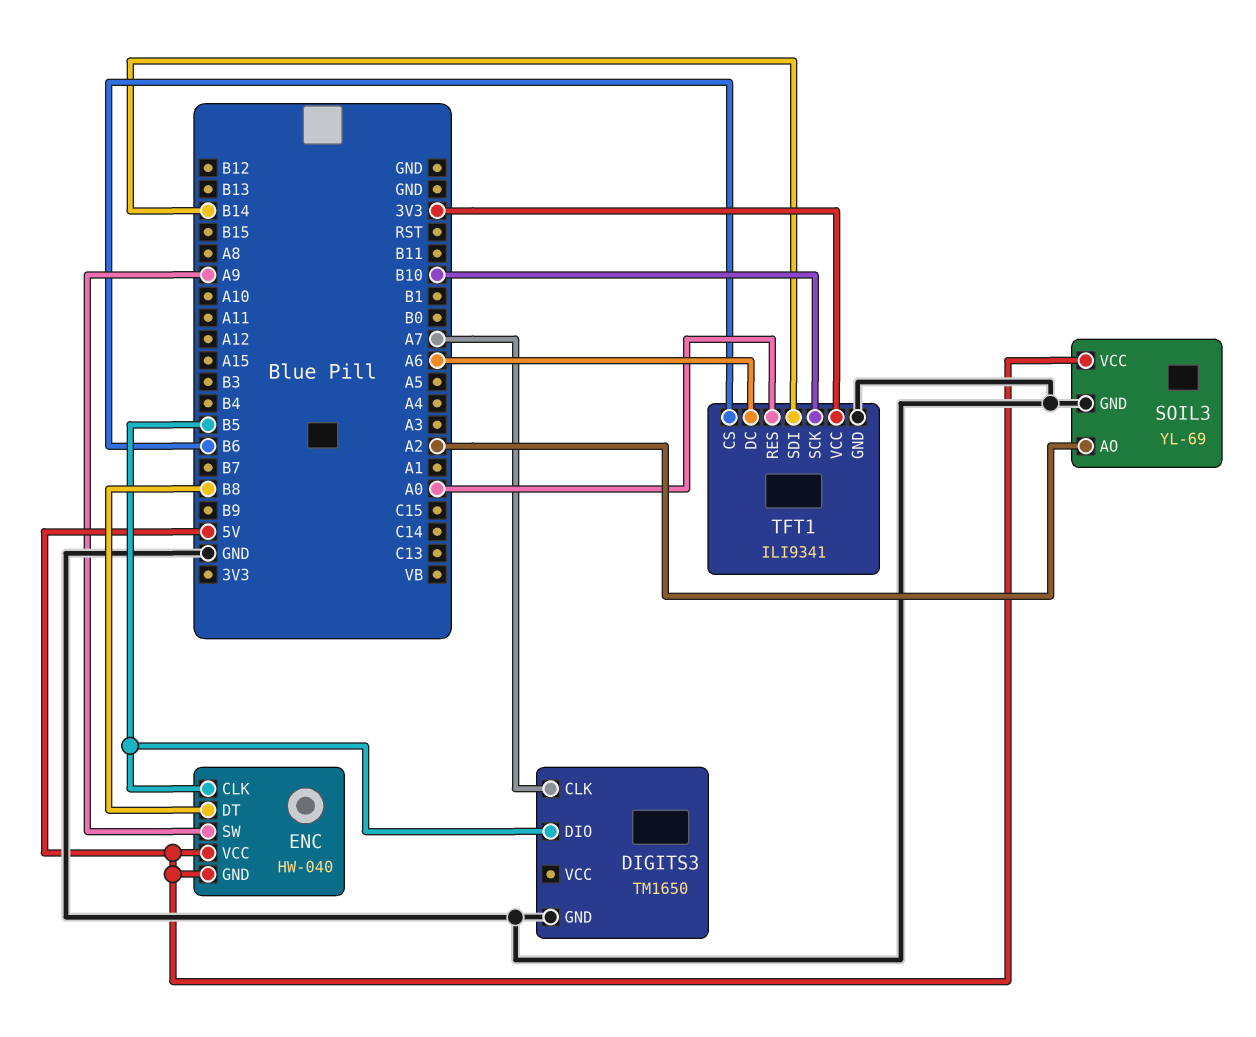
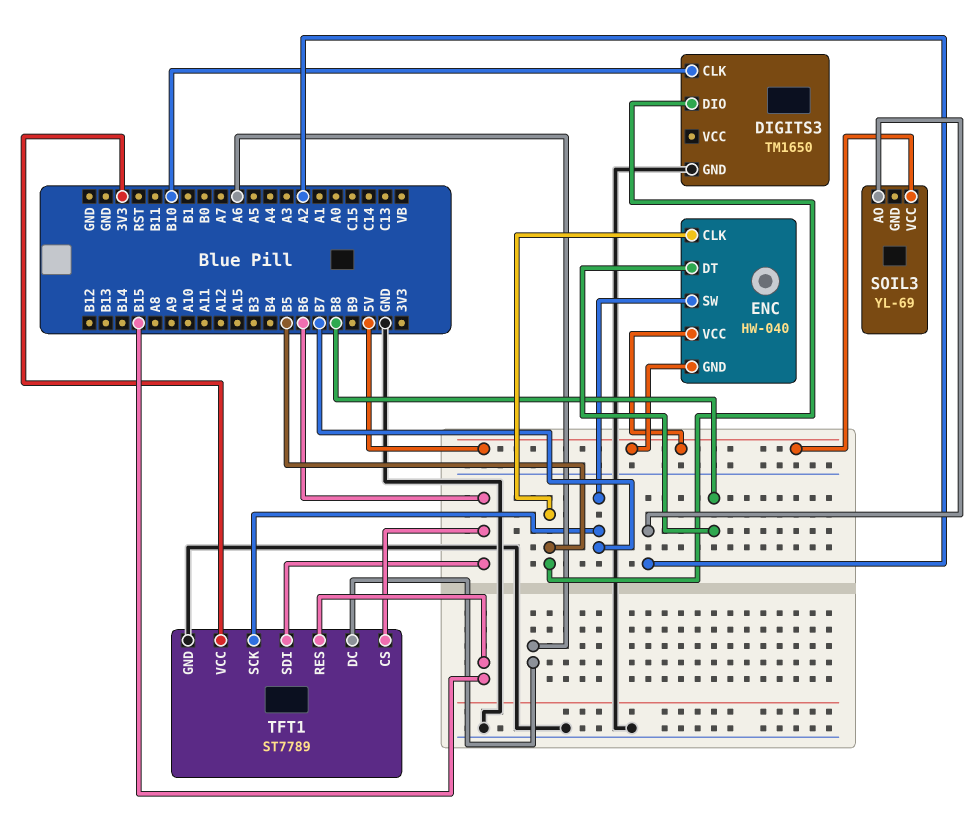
DIGITS3 pin CLK: A7 -> B10
ENC pin SW: A9 -> B7
SOIL3 pin GND: GND -> none
TFT1: ILI9341 -> ST7789
TFT1 pin RES: A0 -> B15
TFT1 pin SCK: B10 -> B7
TFT1 pin SDI: B14 -> B6

